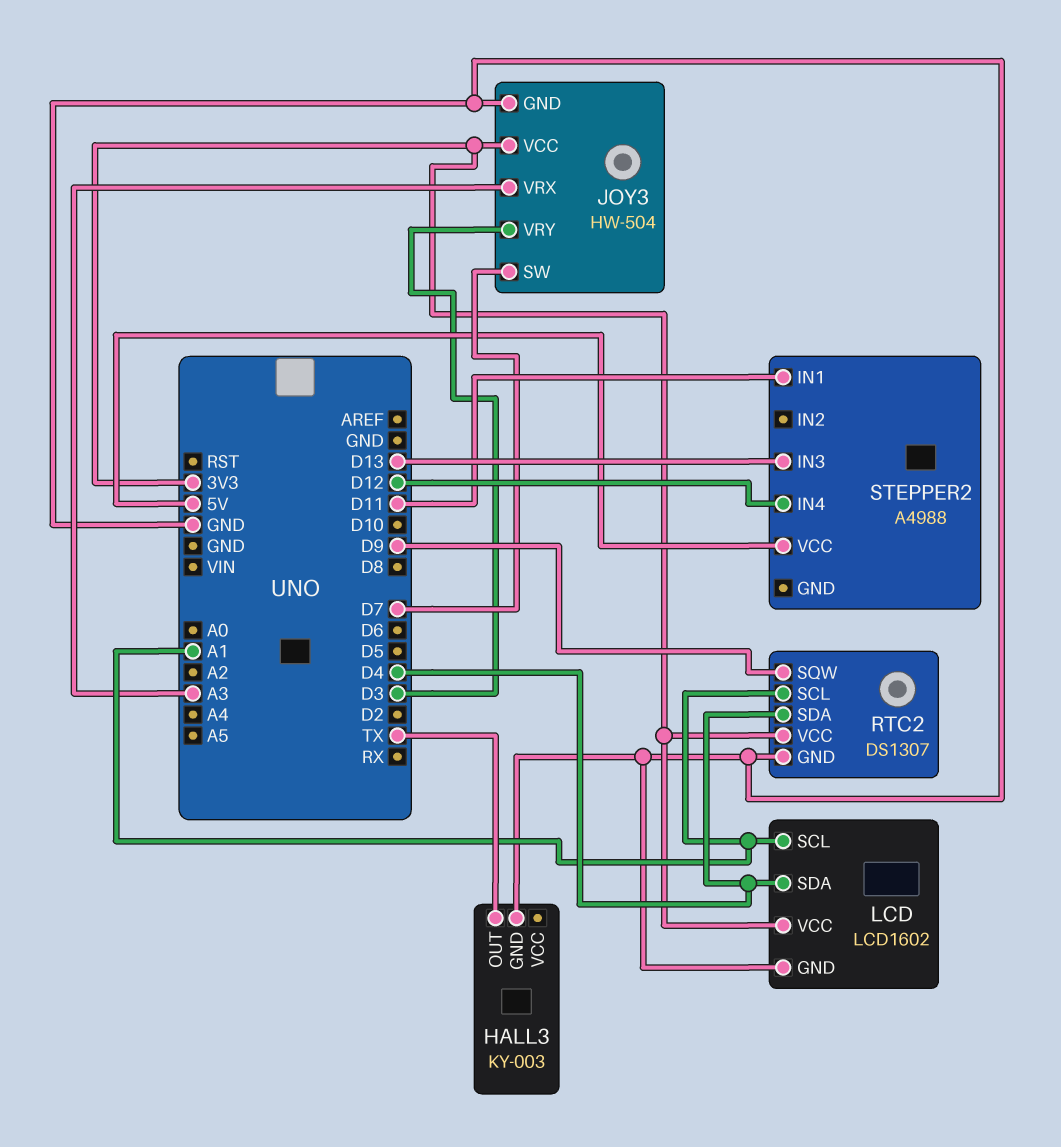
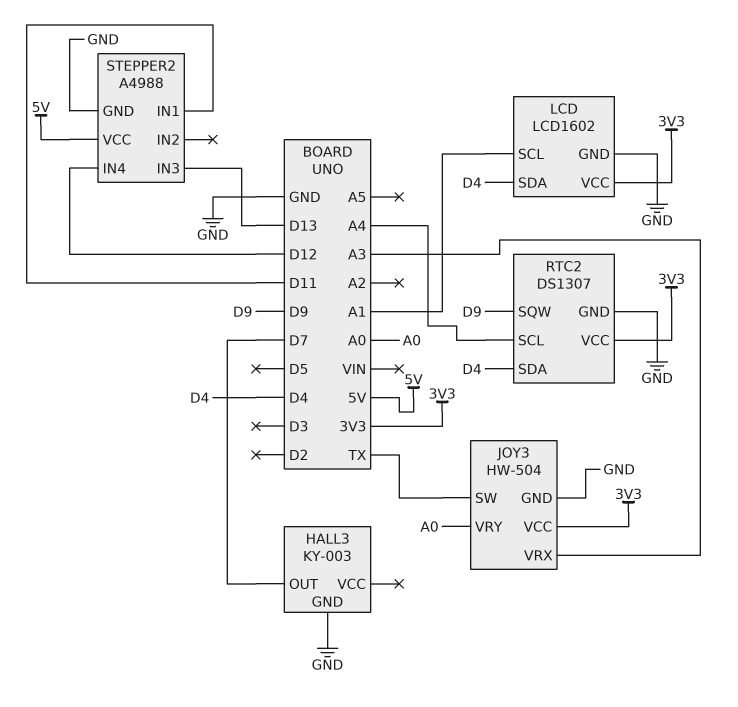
HALL3 pin OUT: TX -> D7
JOY3 pin SW: D7 -> TX
JOY3 pin VRY: D3 -> A0
RTC2 pin SCL: A1 -> A4
STEPPER2 pin GND: none -> GND

